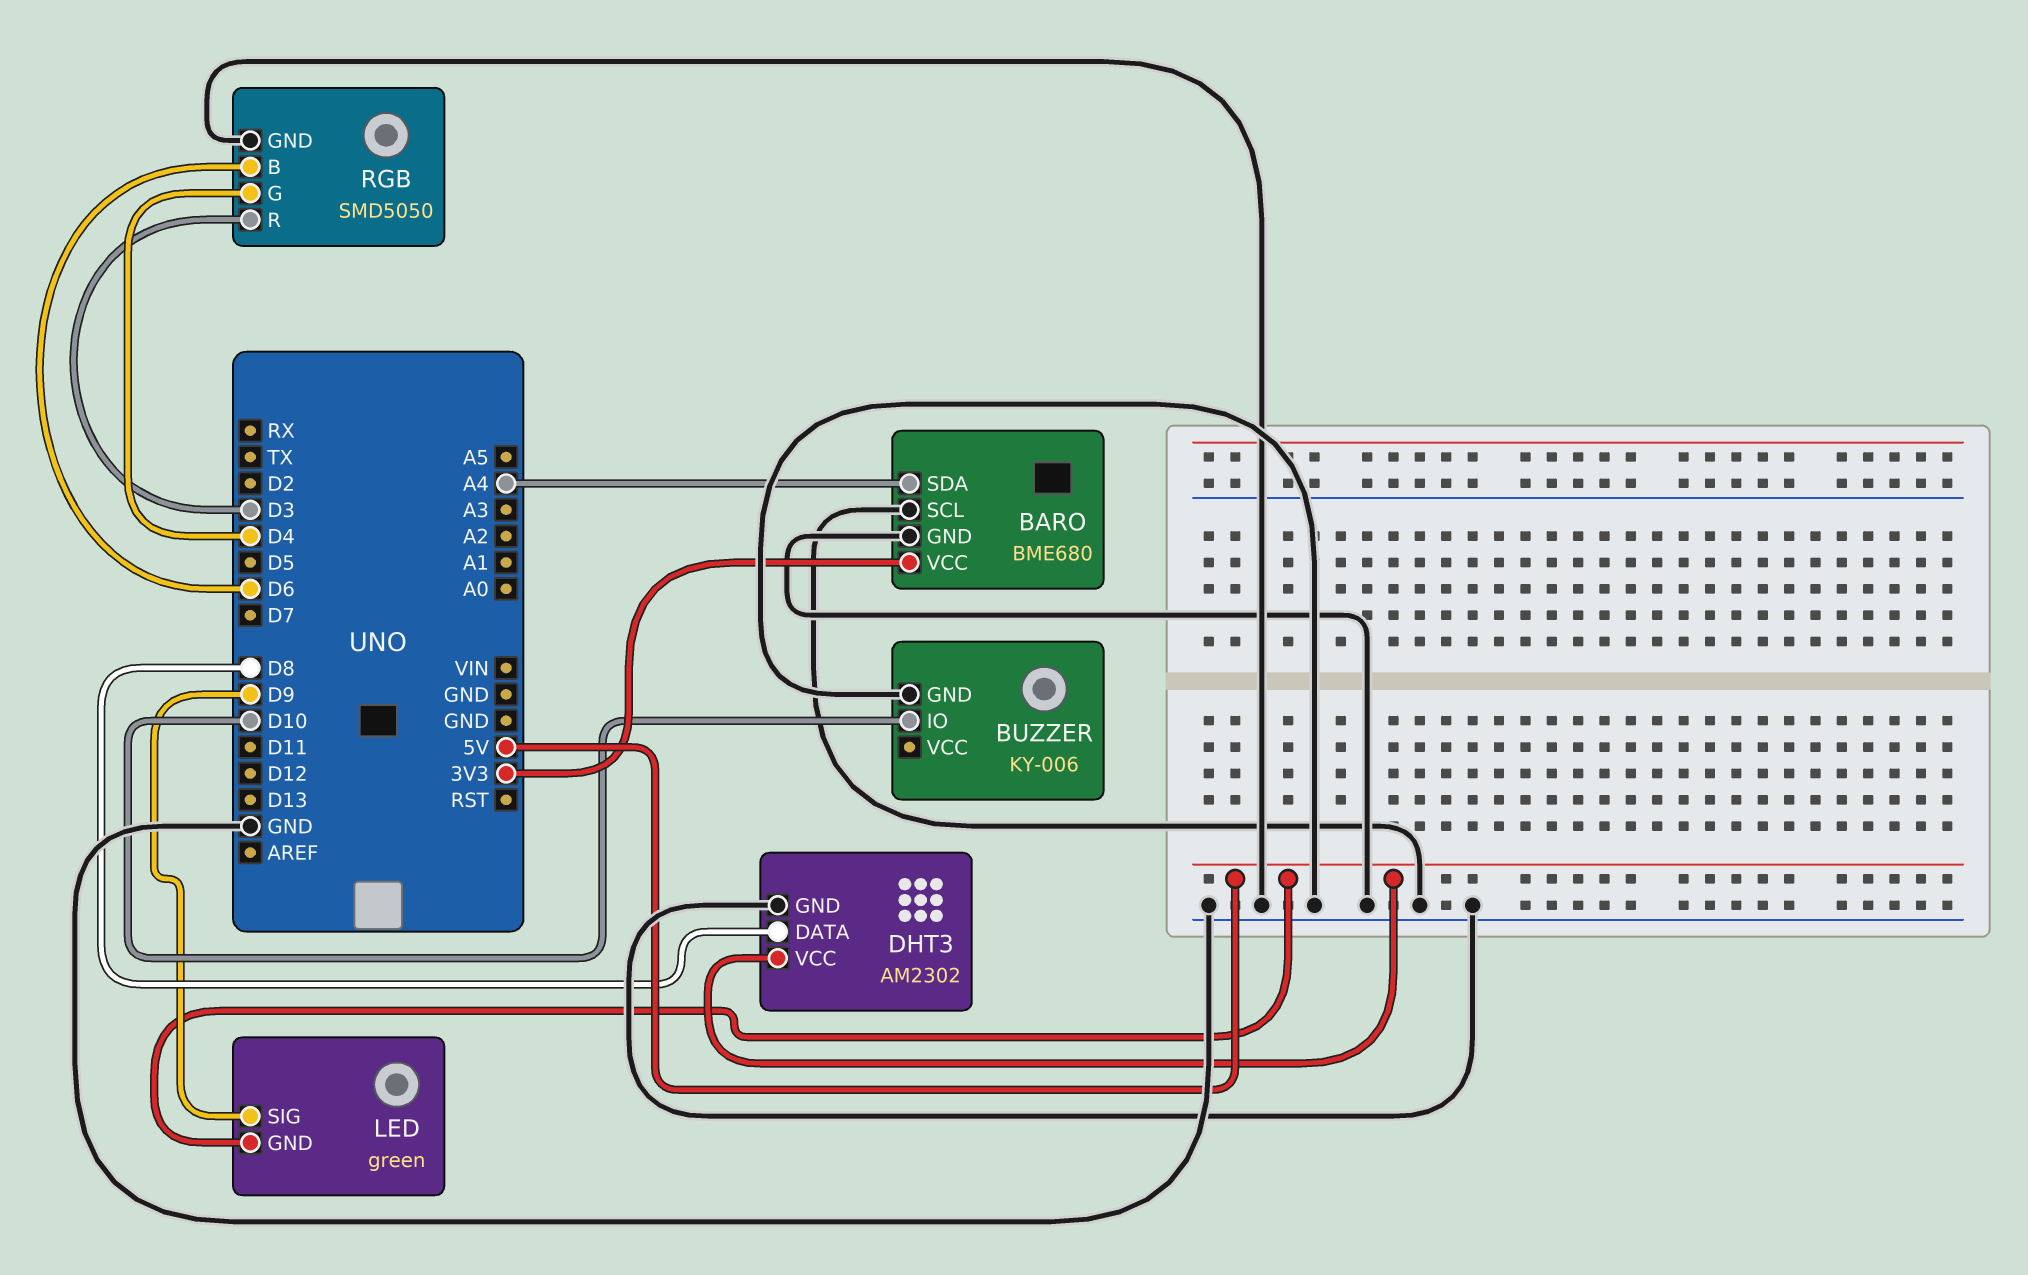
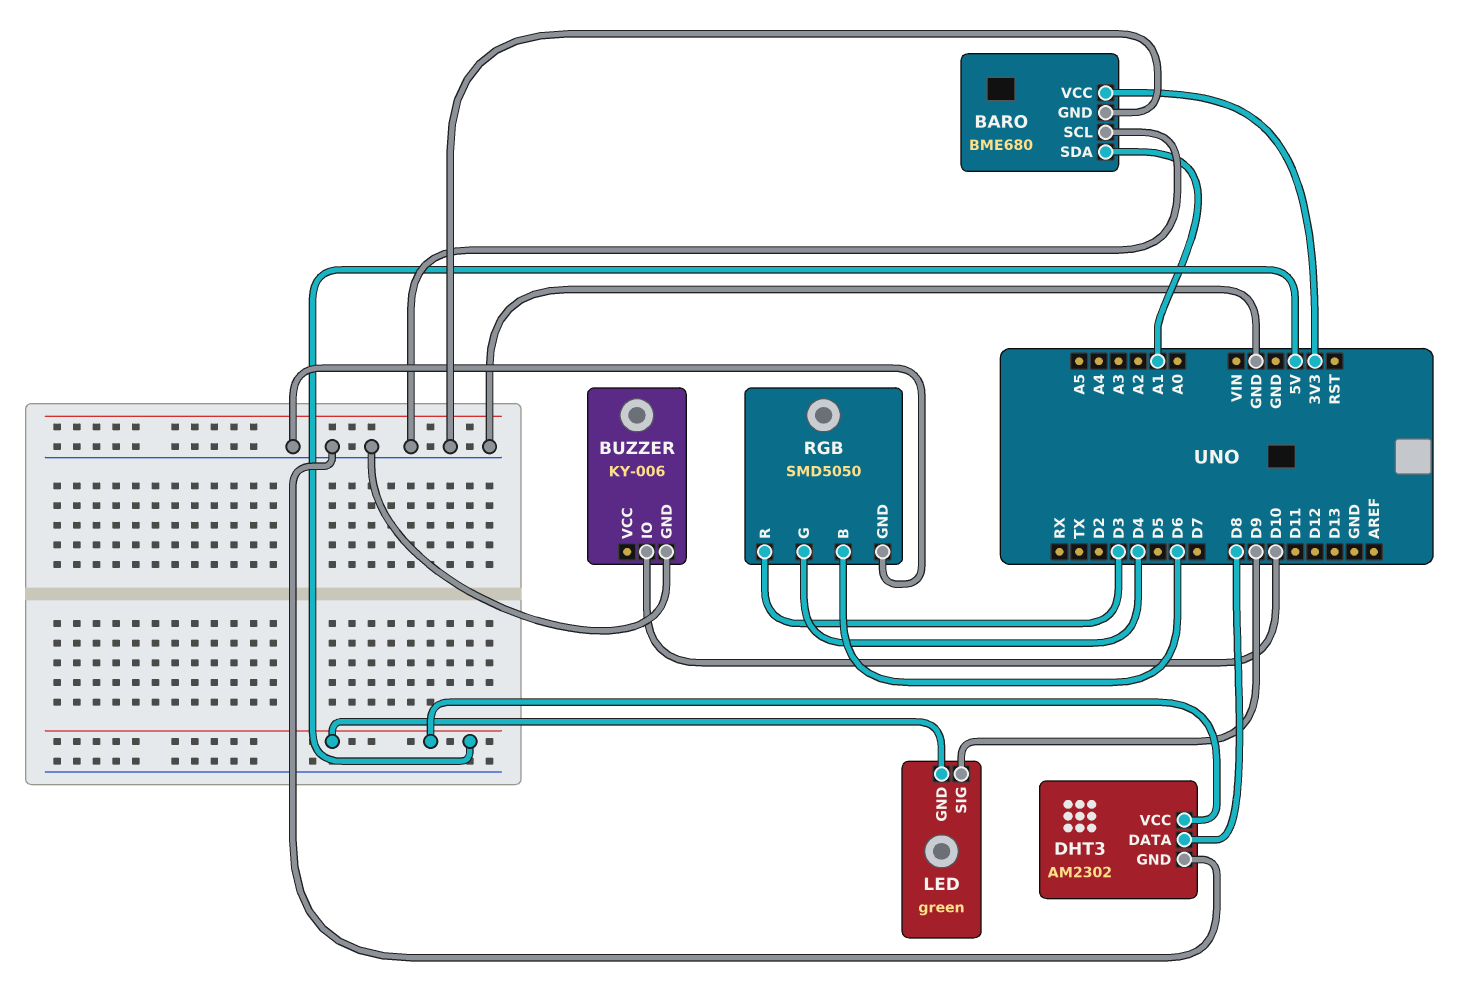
BARO pin SDA: A4 -> A1

